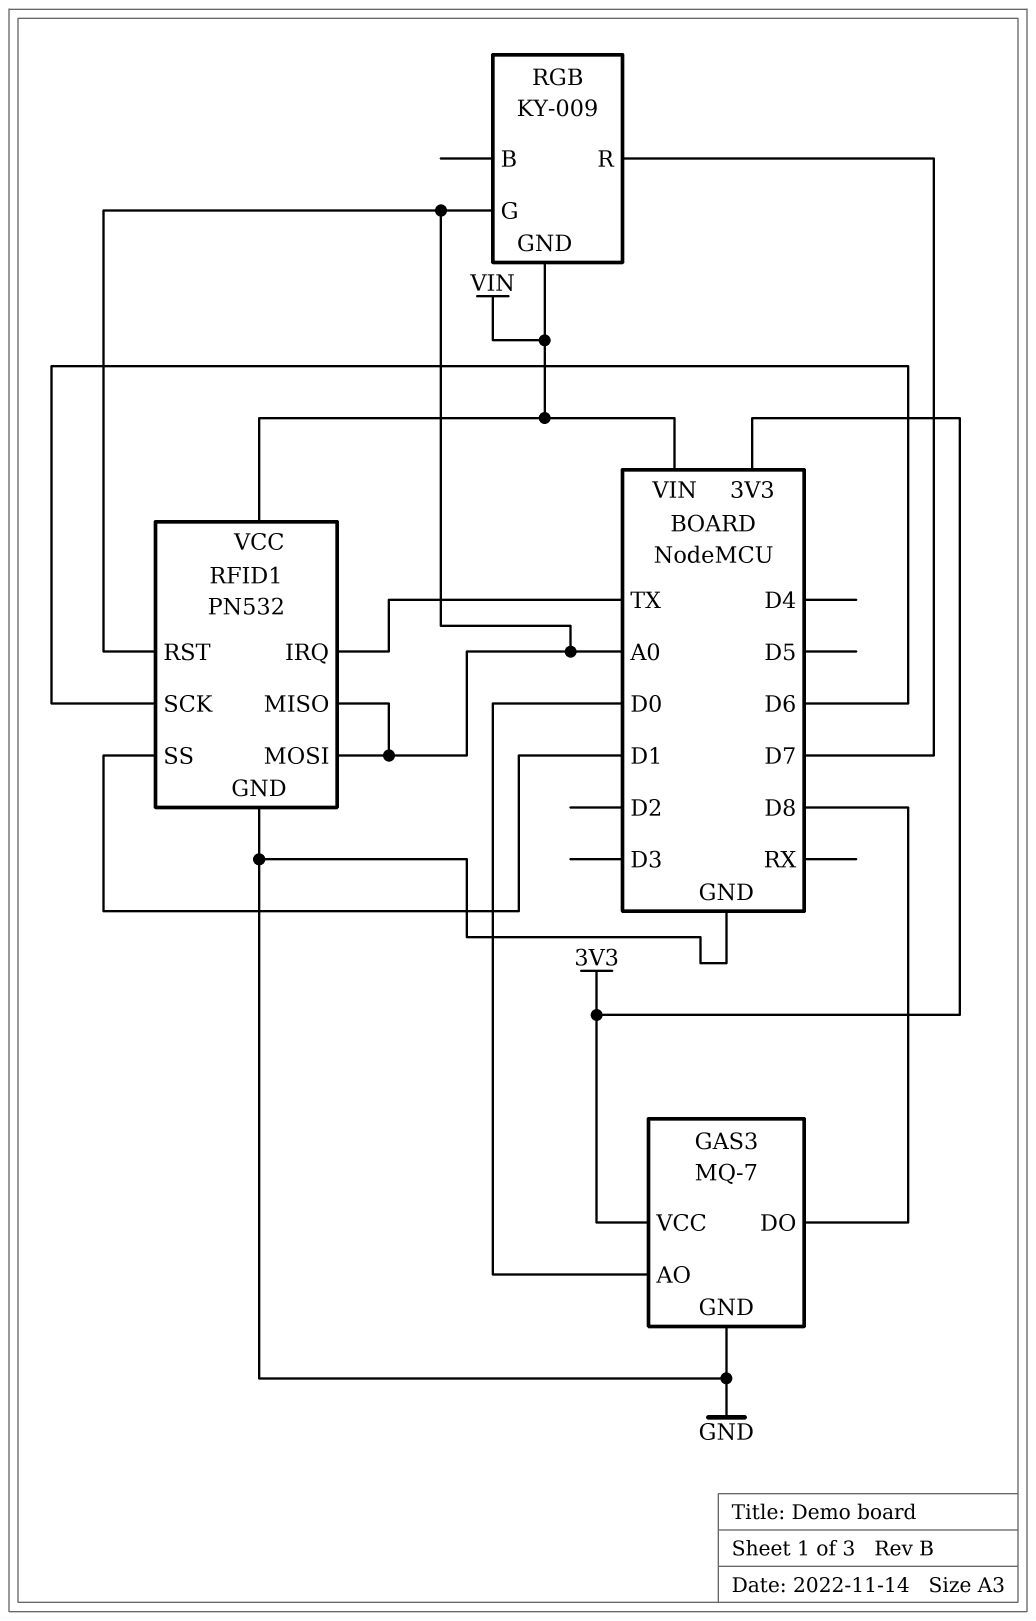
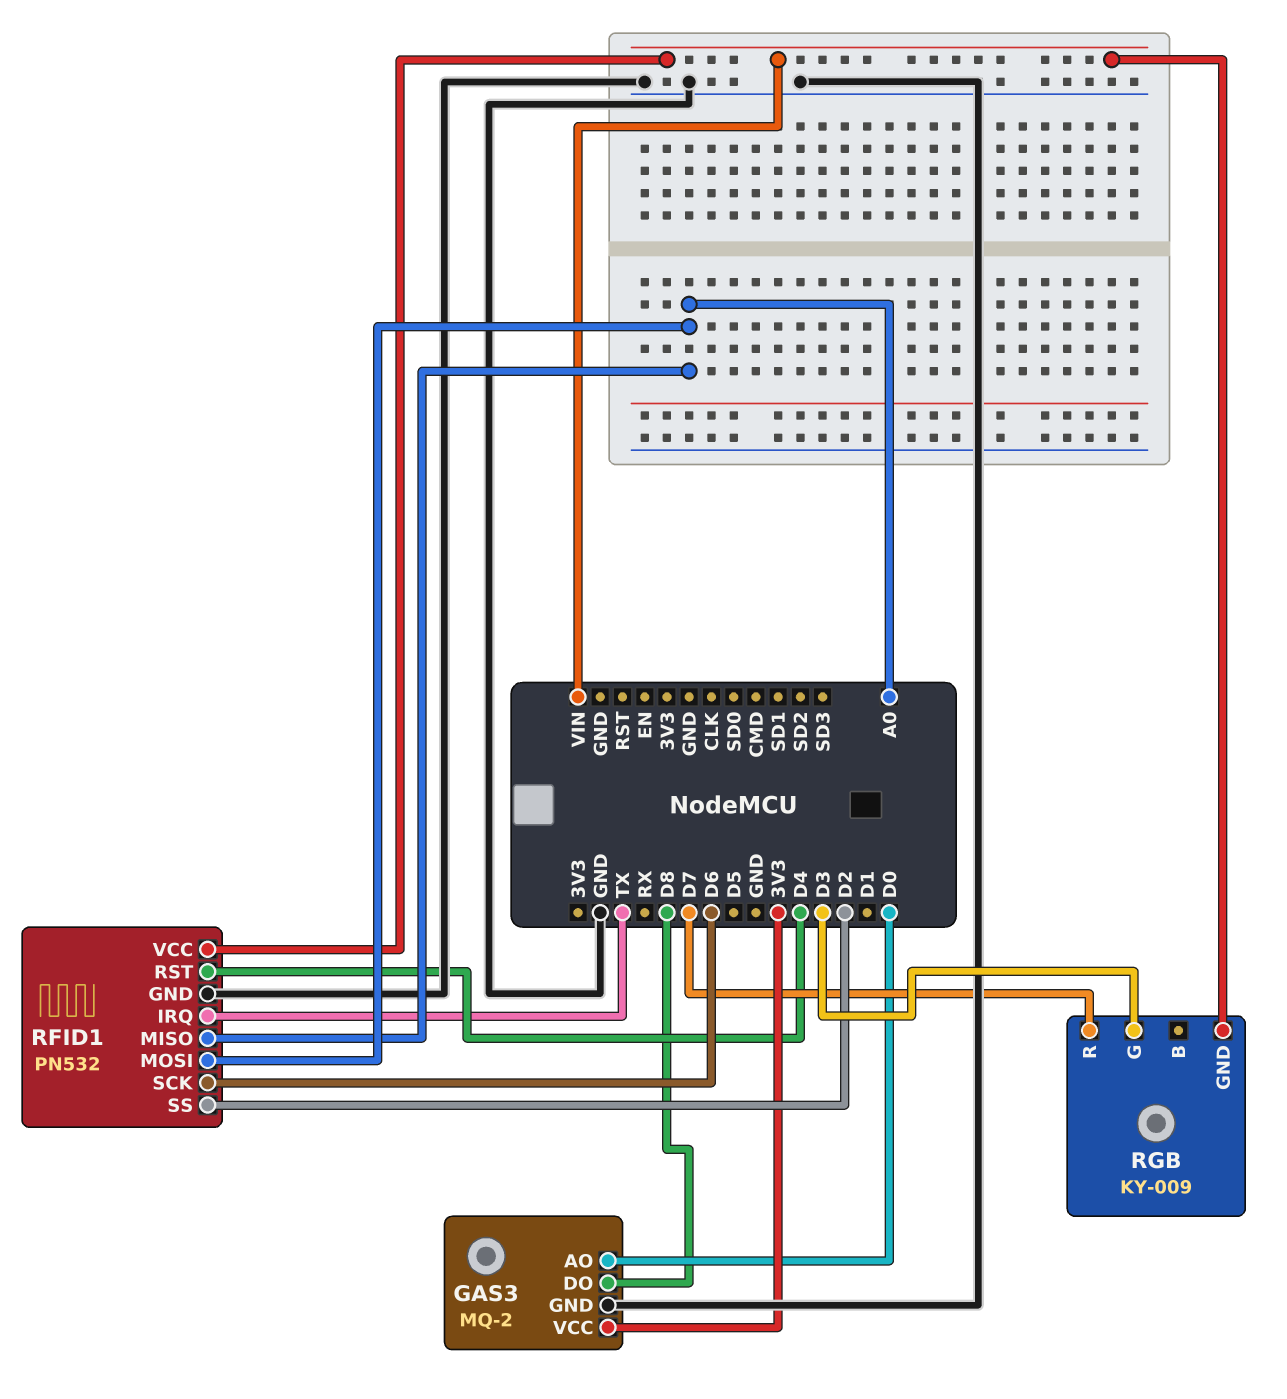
GAS3: MQ-7 -> MQ-2
RFID1 pin RST: A0 -> D4
RFID1 pin SS: D1 -> D2
RGB pin G: A0 -> D3

